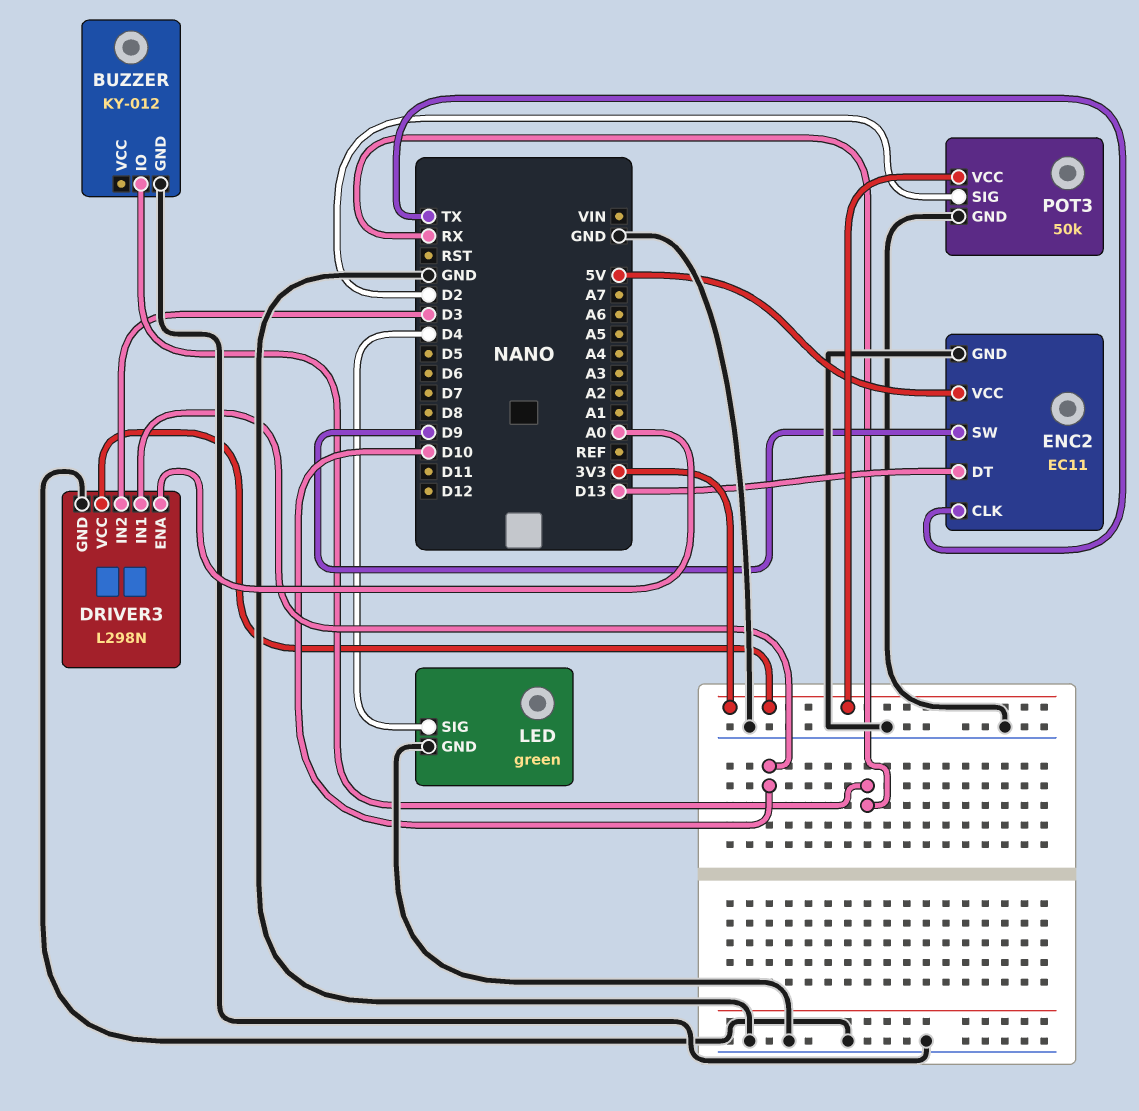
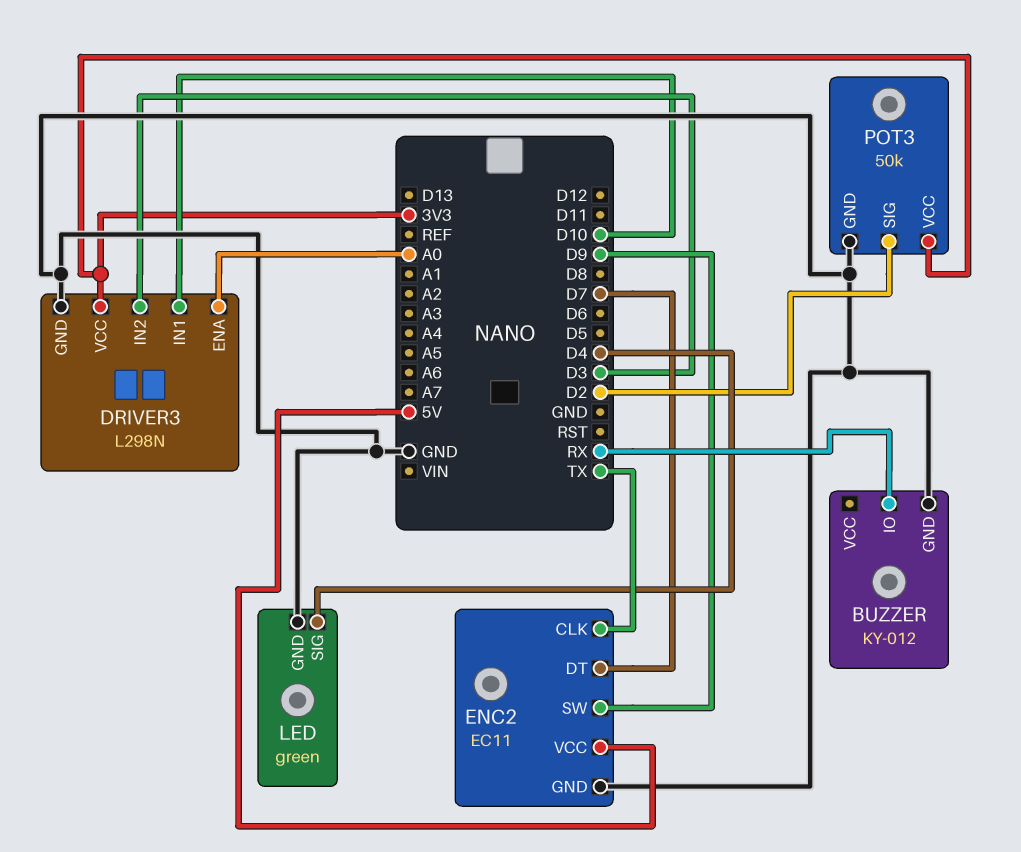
ENC2 pin DT: D13 -> D7

